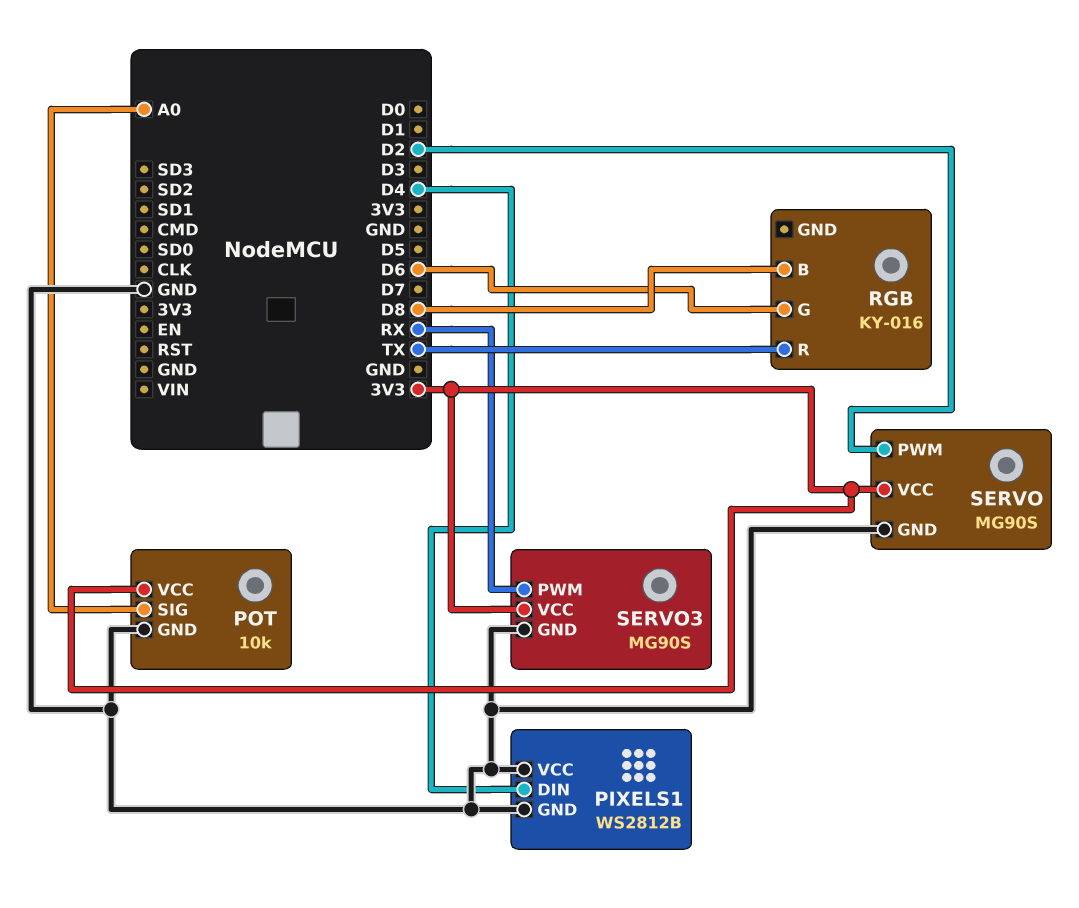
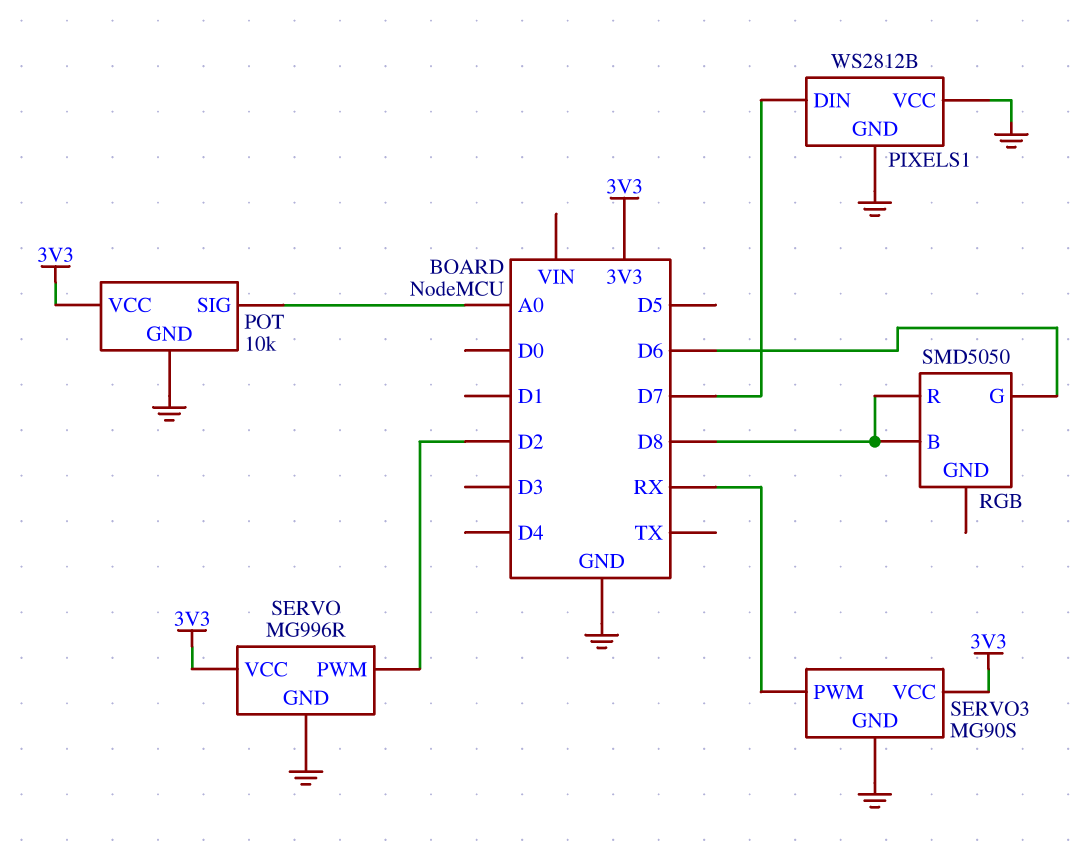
PIXELS1 pin DIN: D4 -> D7
RGB: KY-016 -> SMD5050
RGB pin R: TX -> D8
SERVO: MG90S -> MG996R

